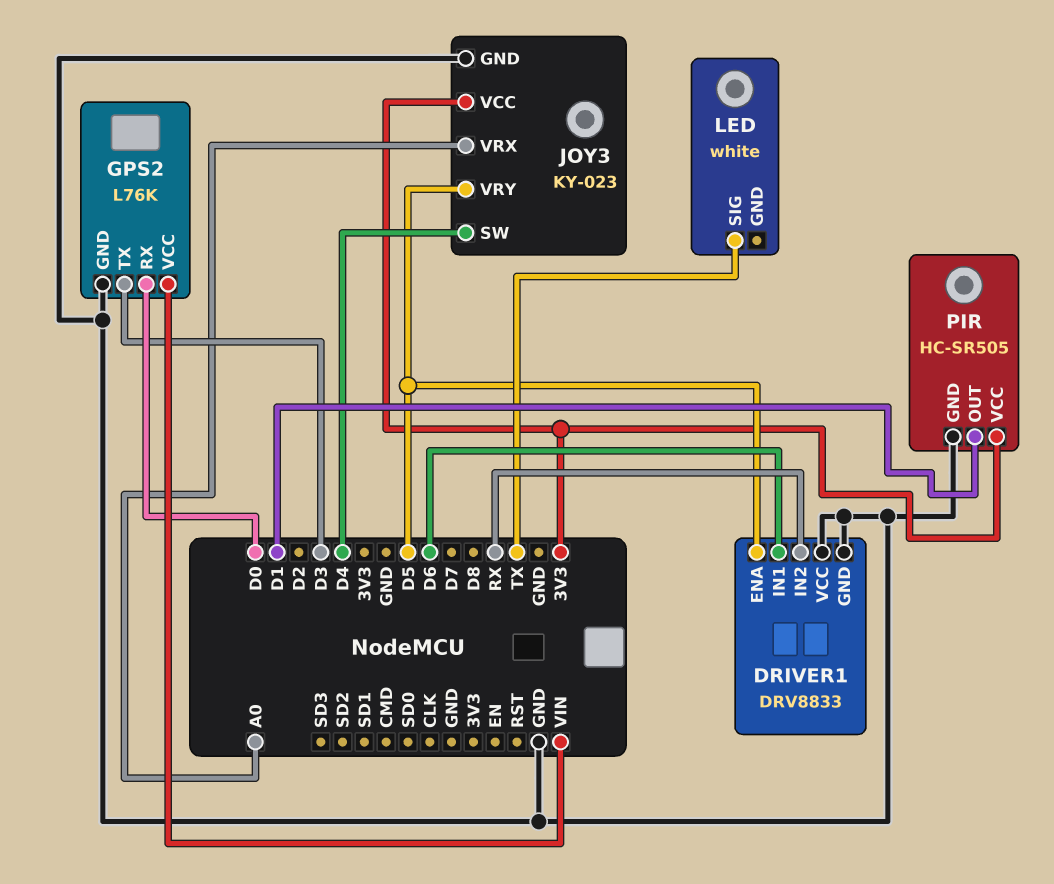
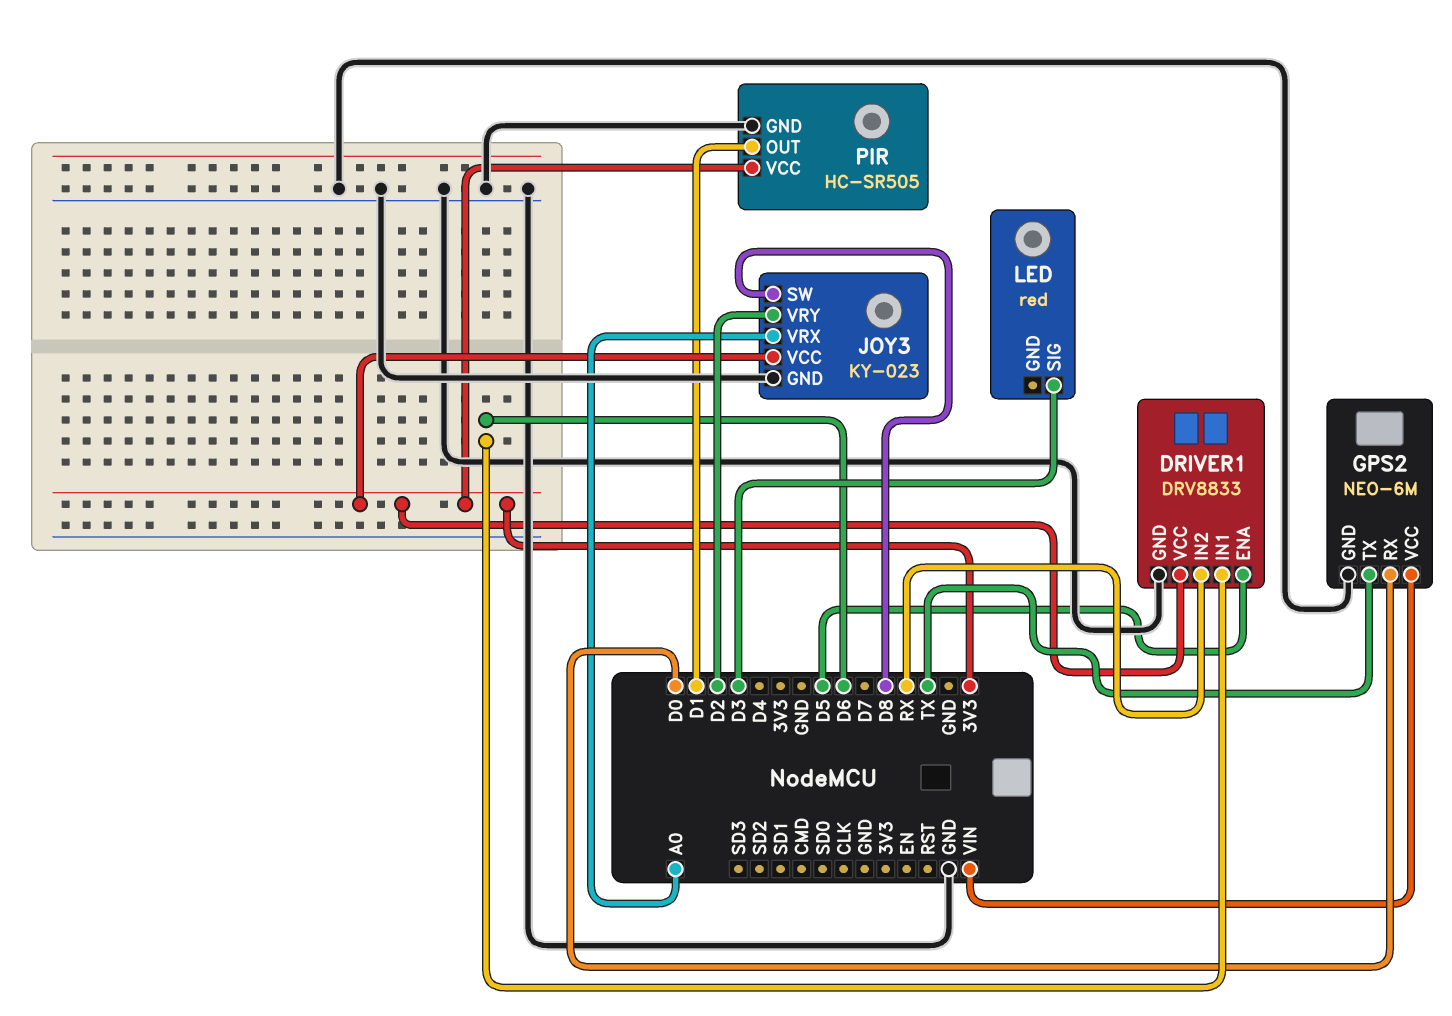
DRIVER1 pin VCC: GND -> 3V3
GPS2: L76K -> NEO-6M
GPS2 pin TX: D3 -> TX
JOY3 pin SW: D4 -> D8
JOY3 pin VRY: D5 -> D2
LED: white -> red
LED pin SIG: TX -> D3

